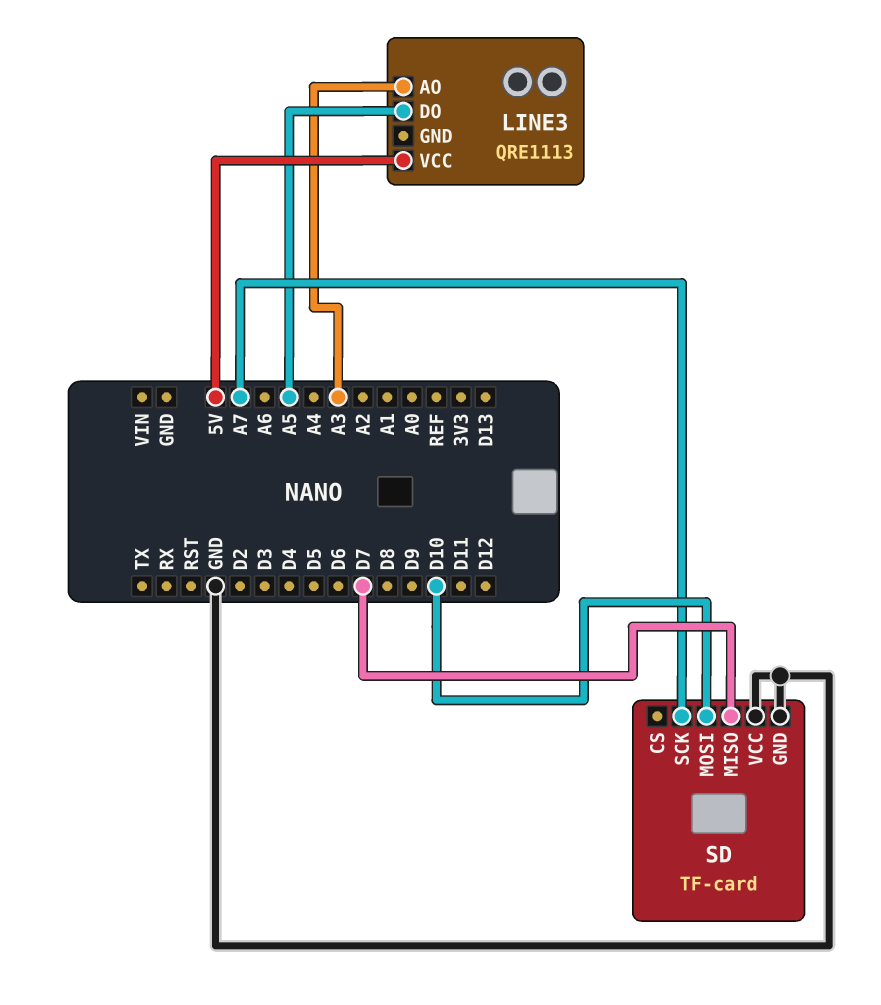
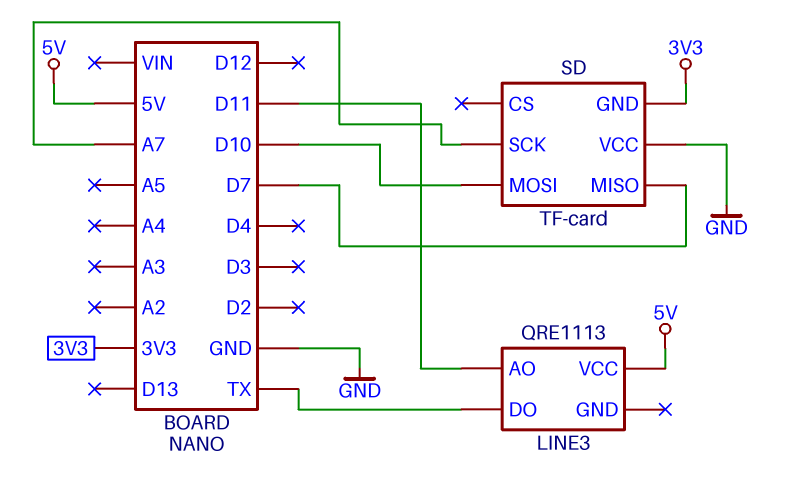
LINE3 pin AO: A3 -> D11
LINE3 pin DO: A5 -> TX
SD pin GND: GND -> 3V3

